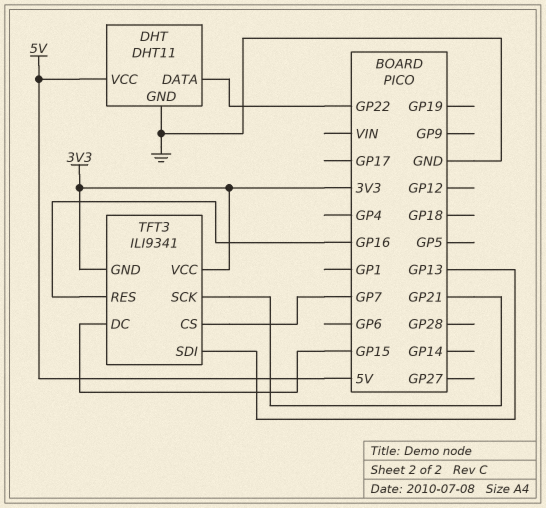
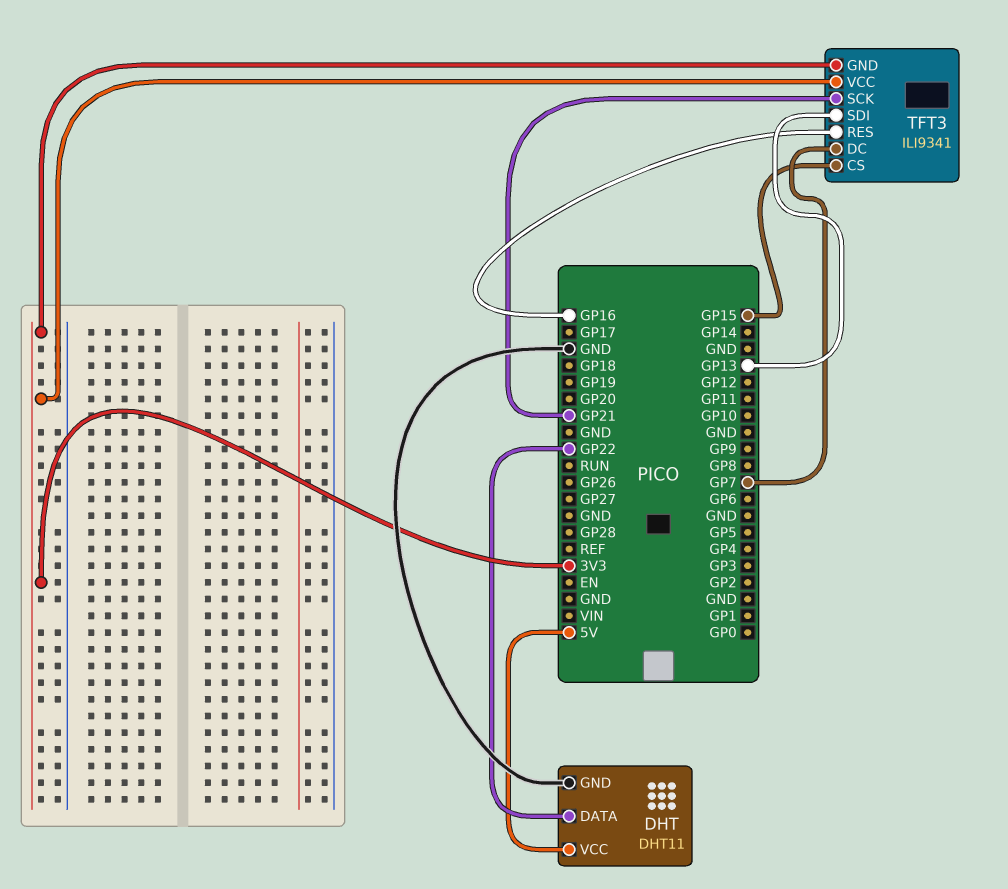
TFT3 pin CS: GP7 -> GP15
TFT3 pin DC: GP15 -> GP7

